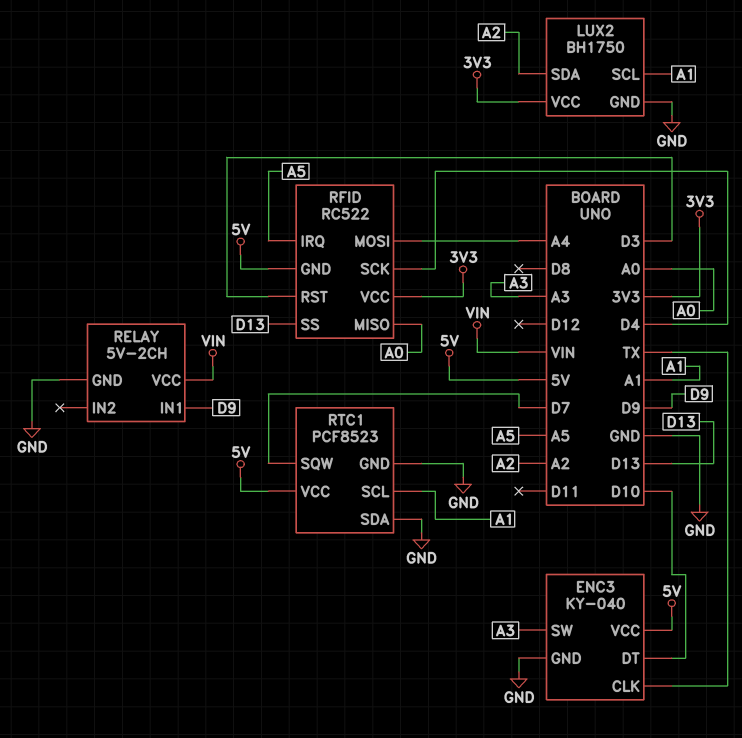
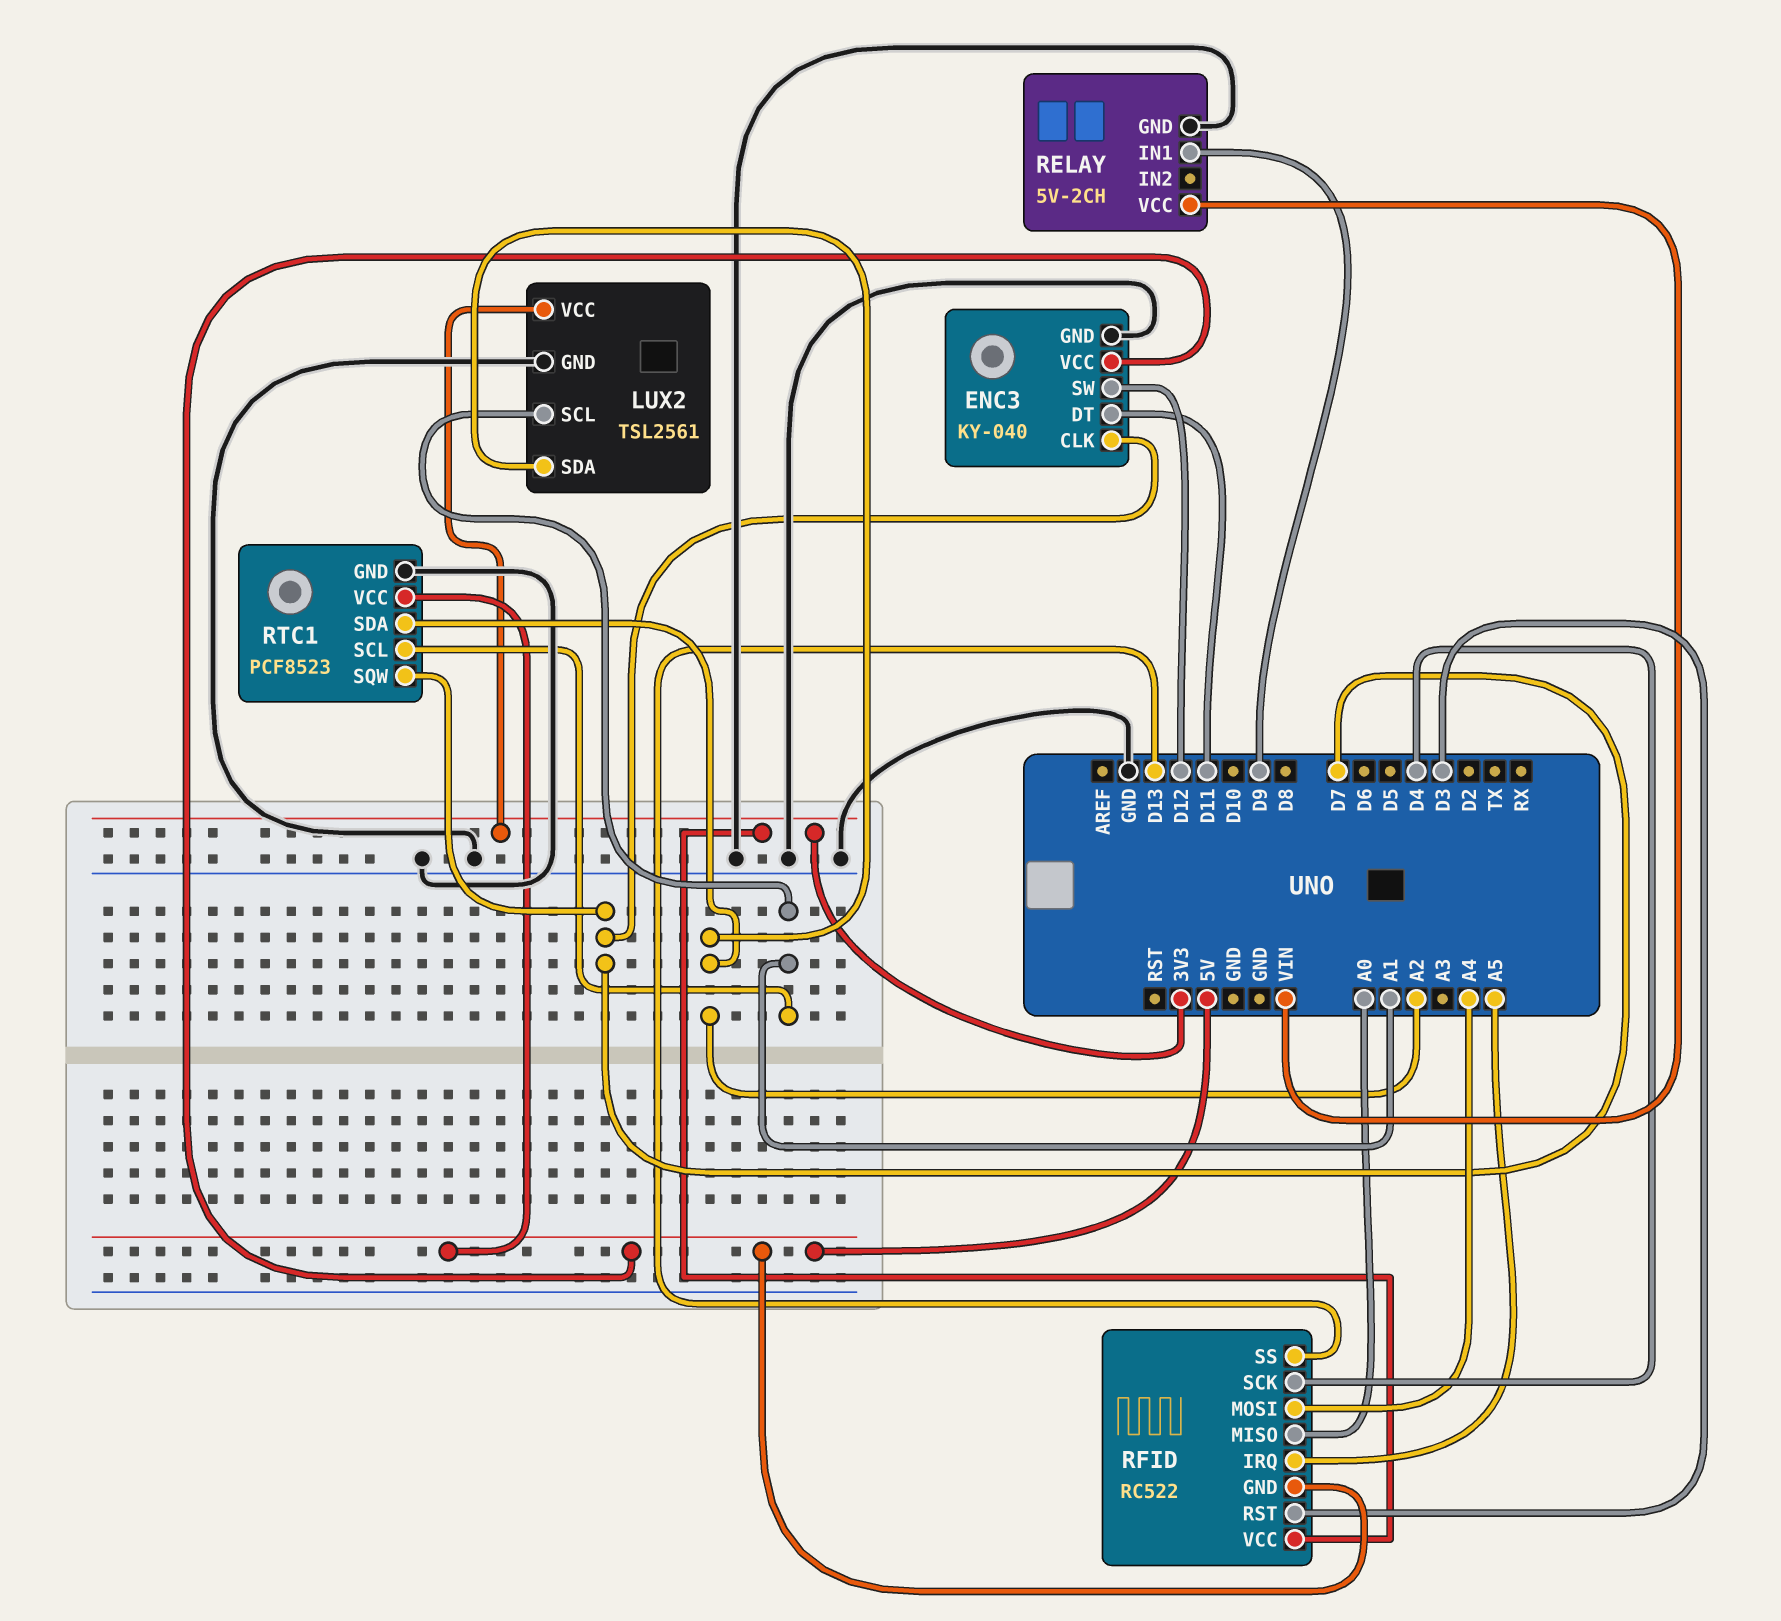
ENC3 pin CLK: TX -> D7
ENC3 pin DT: D10 -> D11
ENC3 pin SW: A3 -> D12
LUX2: BH1750 -> TSL2561
RTC1 pin SDA: GND -> A2

